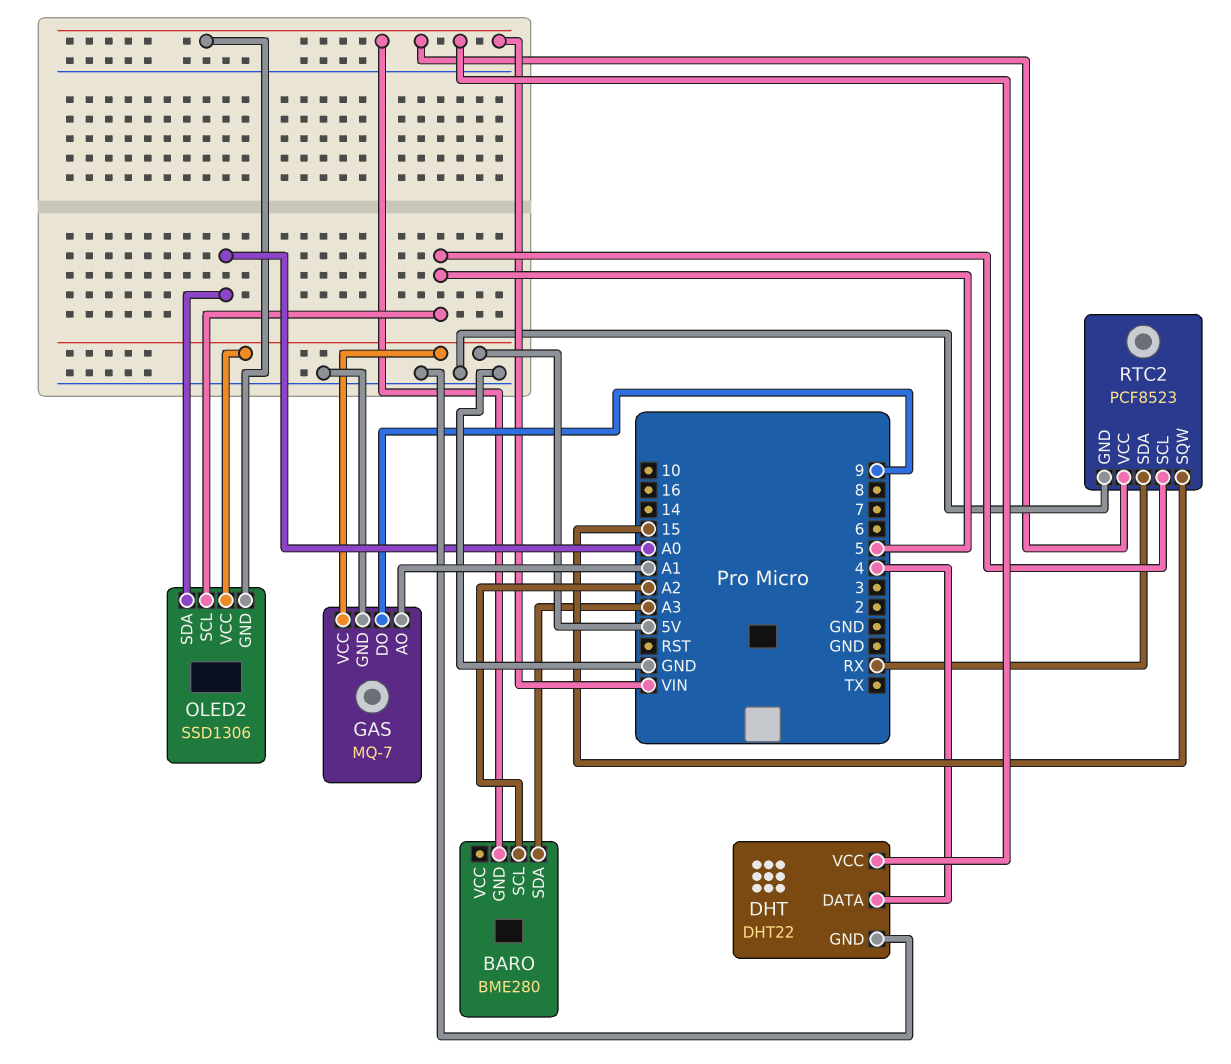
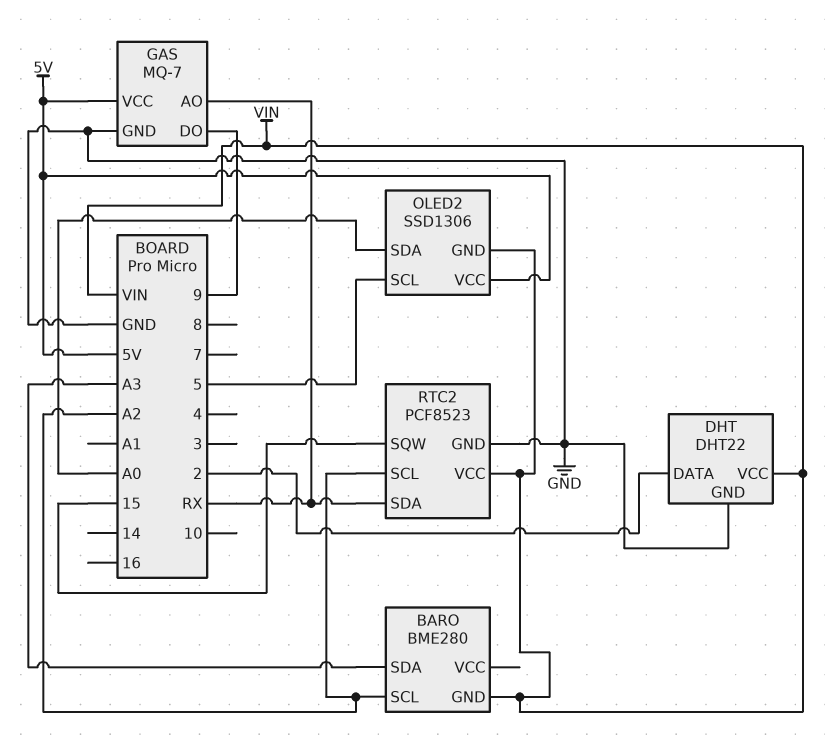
DHT pin DATA: 4 -> 2
GAS pin AO: A1 -> RX
RTC2 pin SCL: 5 -> A2

